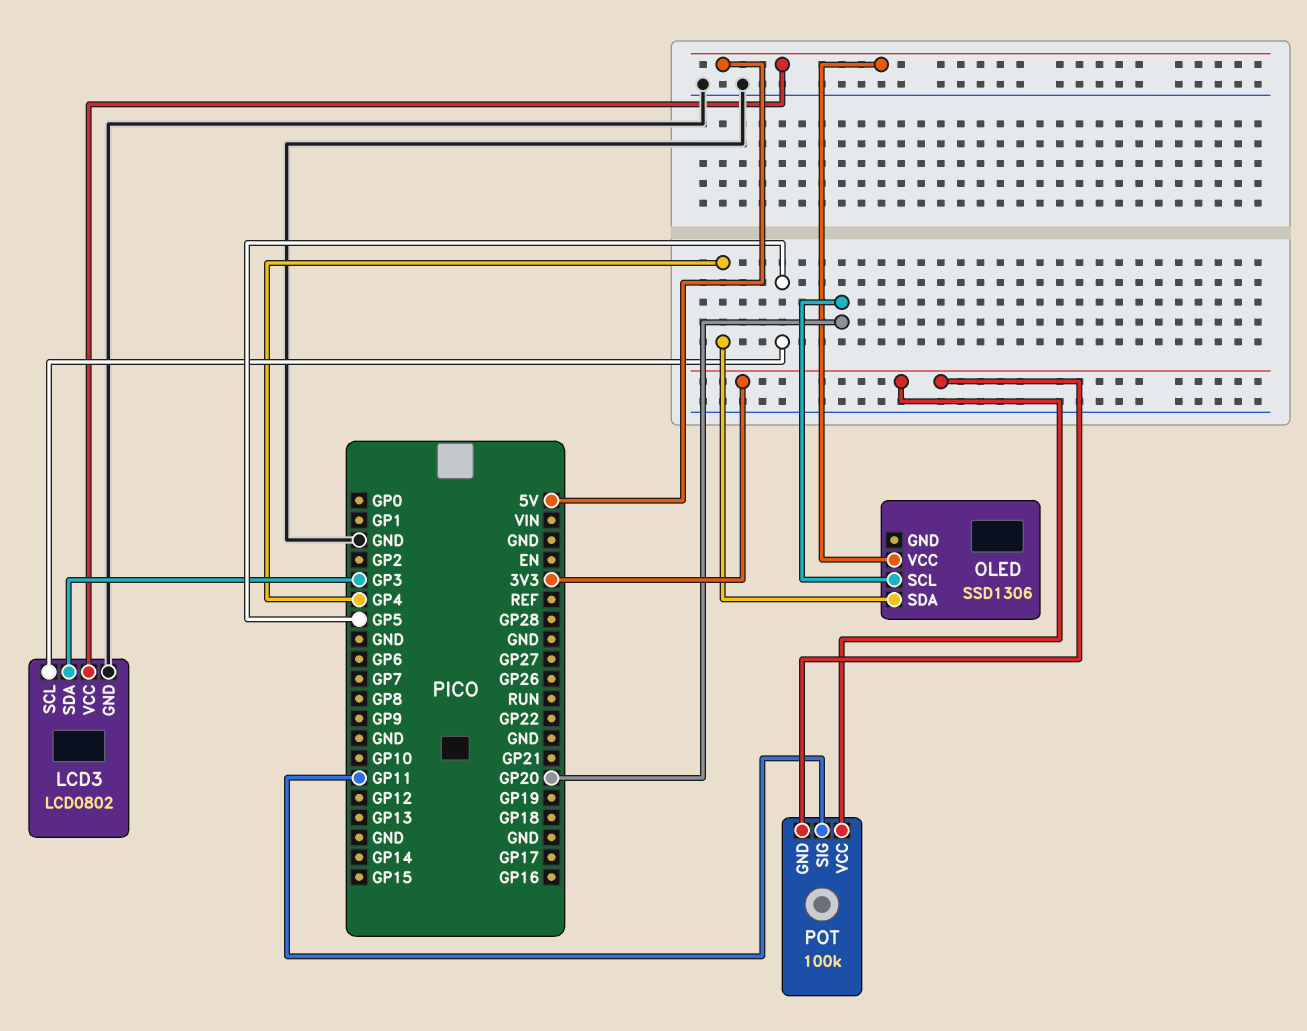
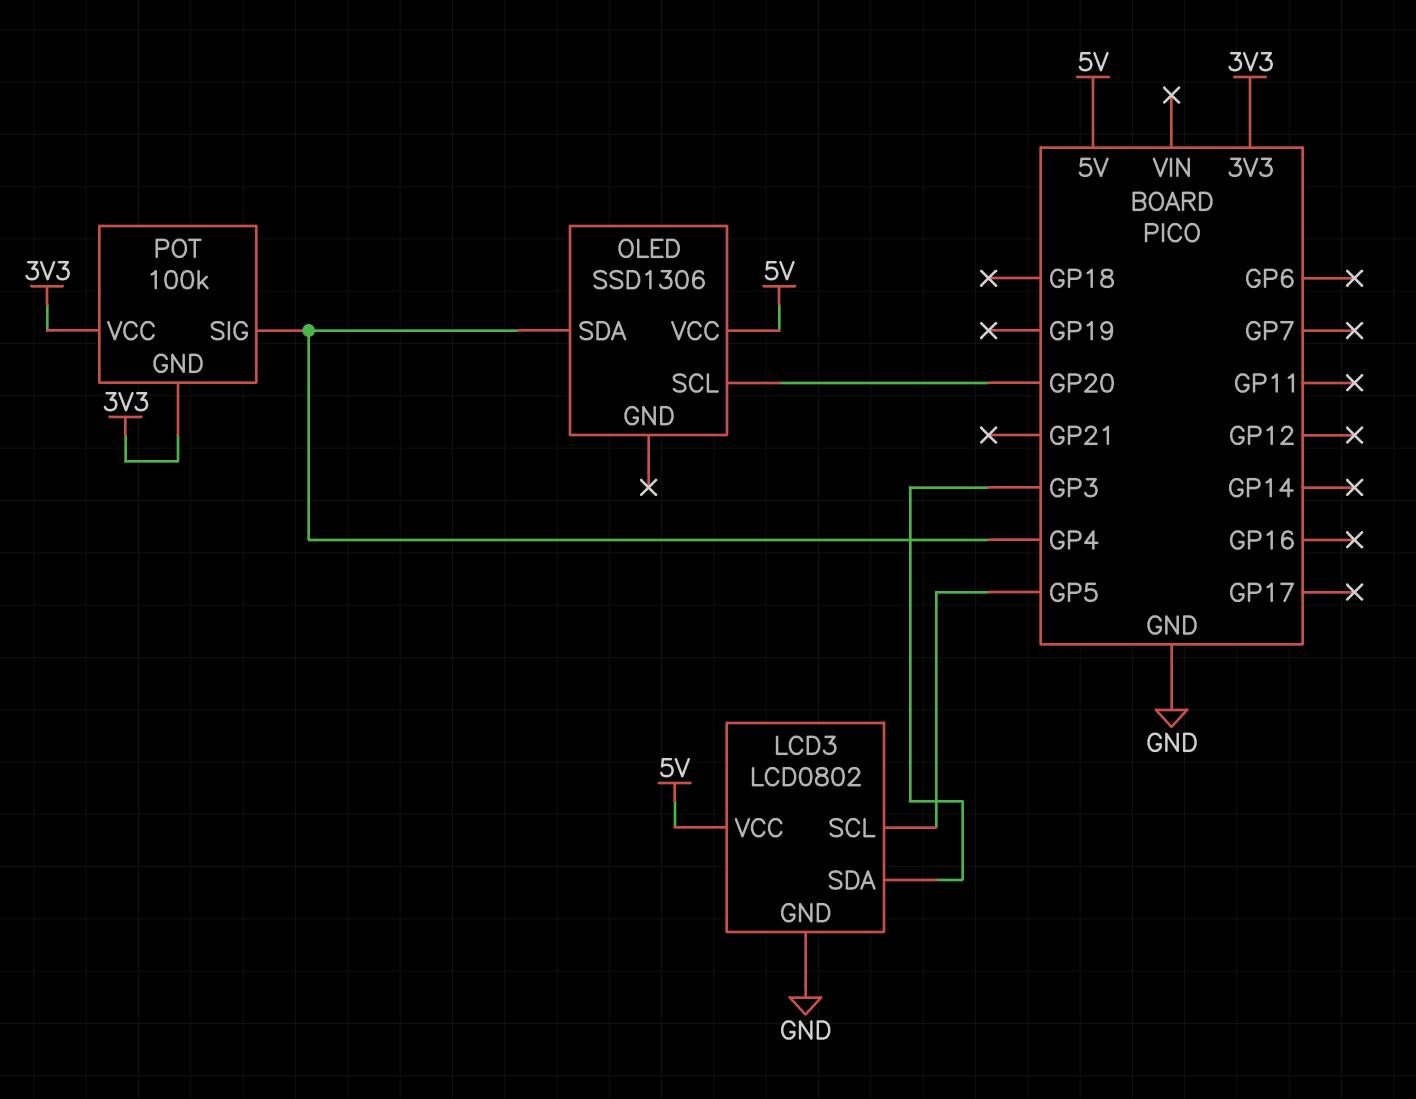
POT pin SIG: GP11 -> GP4

